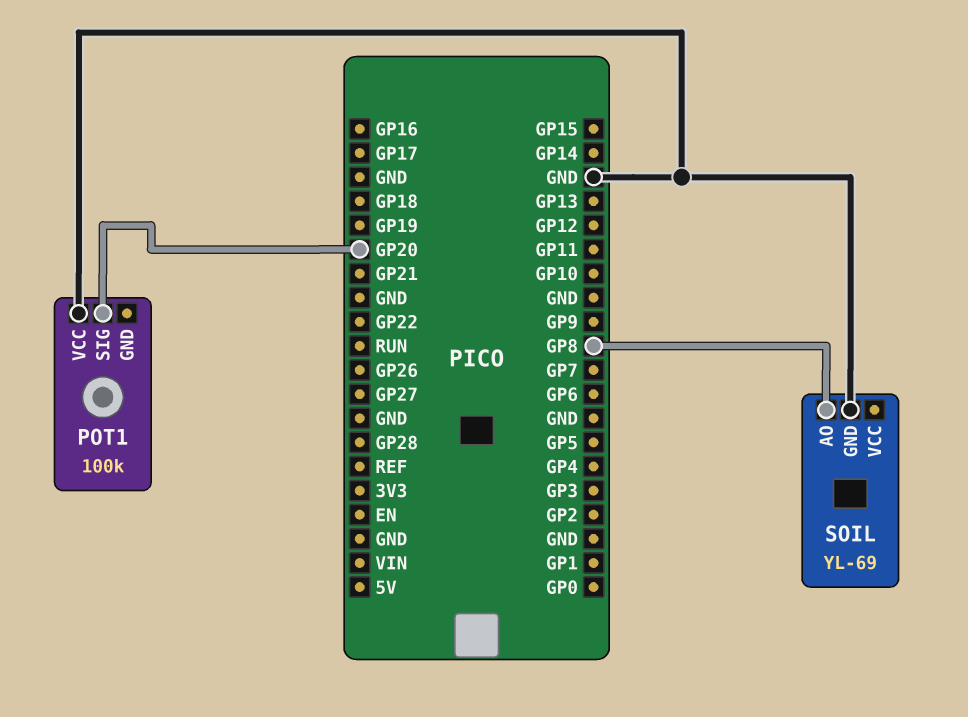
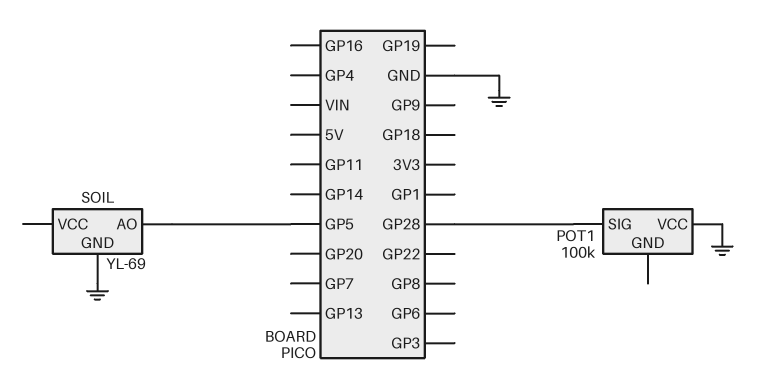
POT1 pin SIG: GP20 -> GP28
SOIL pin AO: GP8 -> GP5

